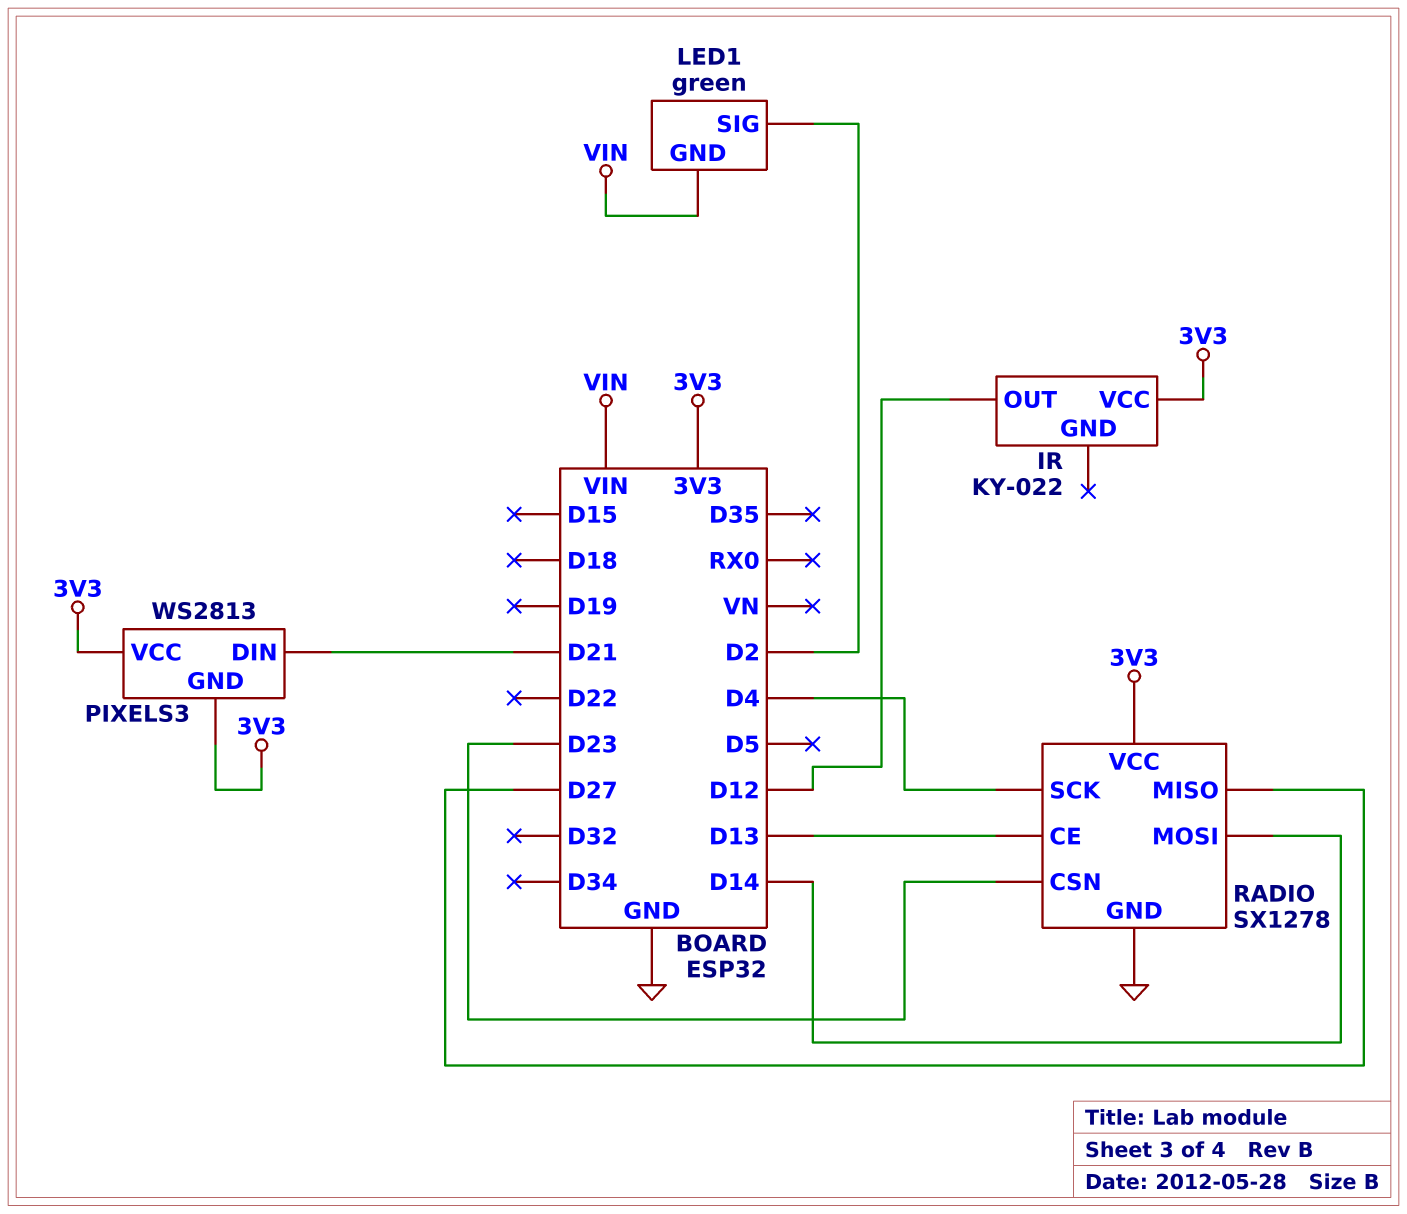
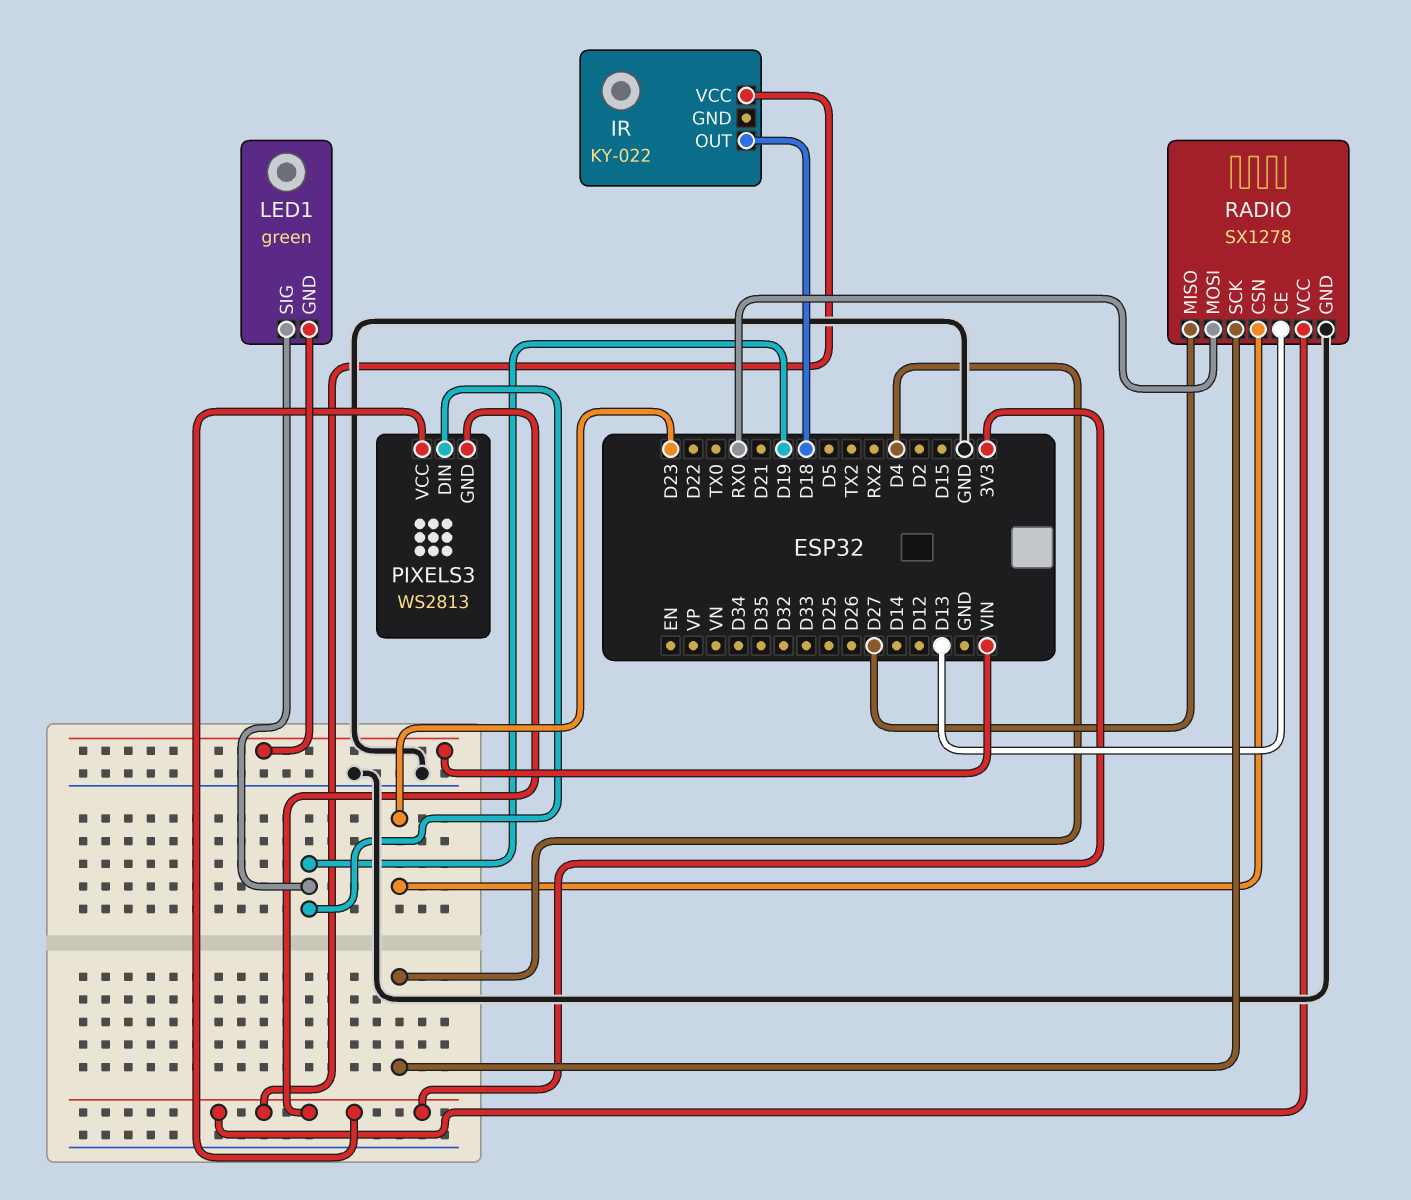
IR pin OUT: D12 -> D18
LED1 pin SIG: D2 -> D19
PIXELS3 pin DIN: D21 -> D19
RADIO pin MOSI: D14 -> RX0

